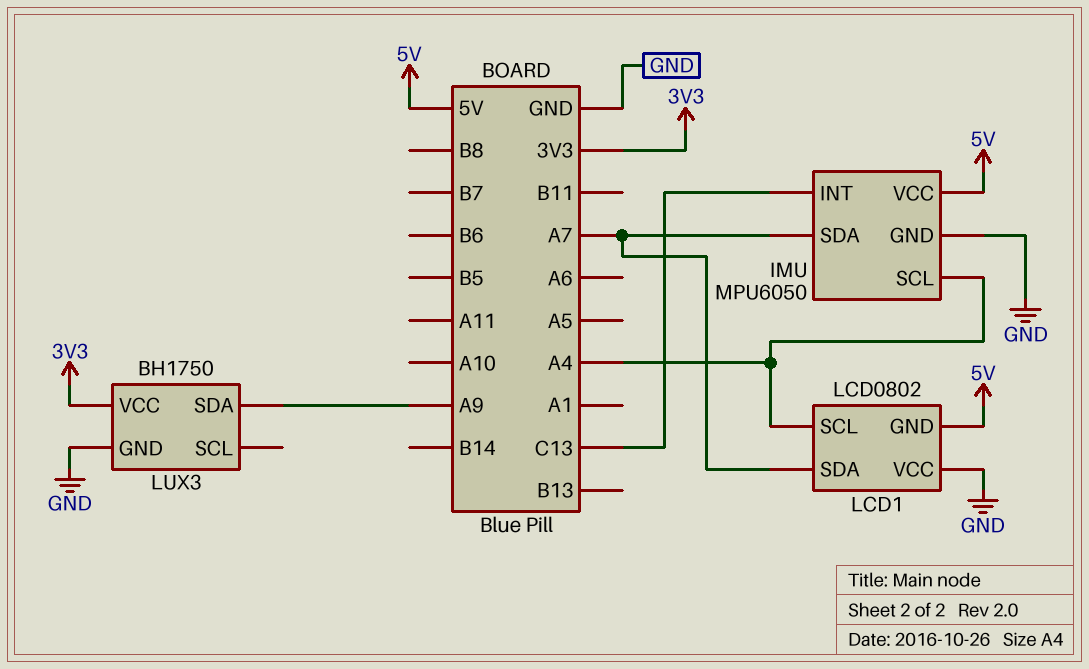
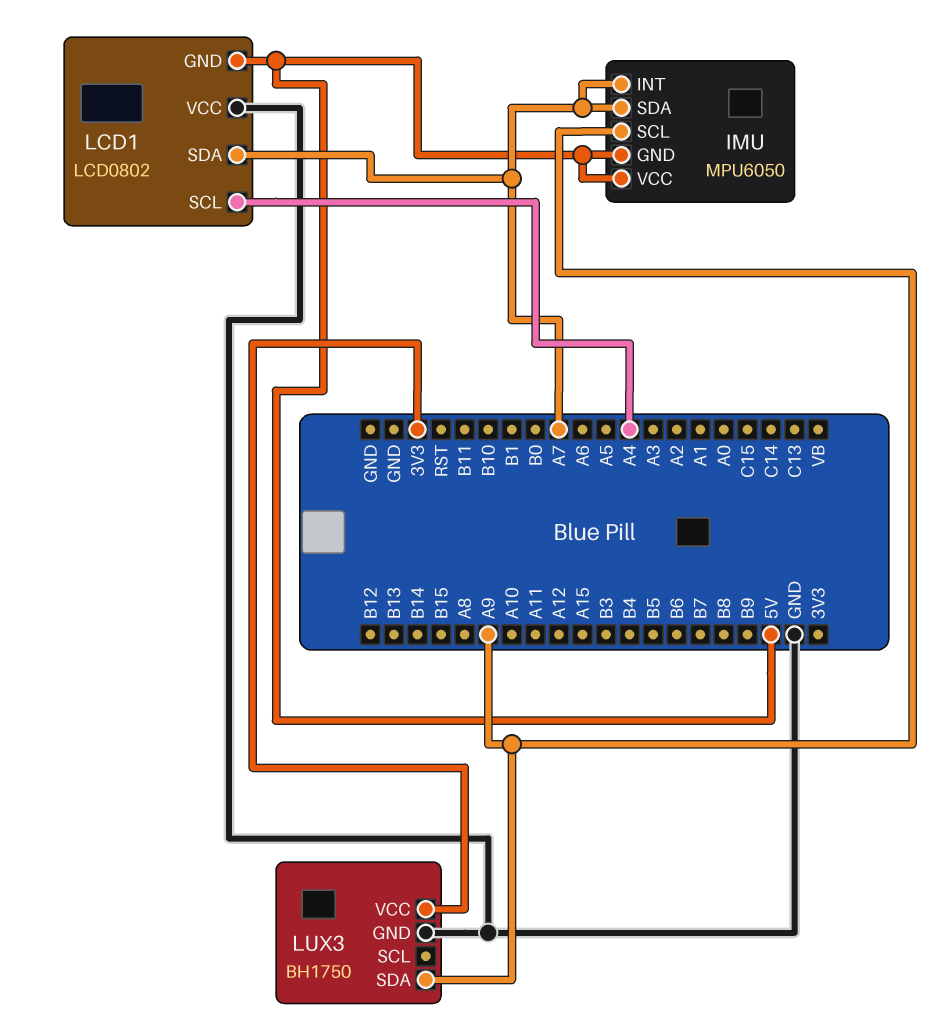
IMU pin GND: GND -> 5V
IMU pin INT: C13 -> A7
IMU pin SCL: A4 -> A9

